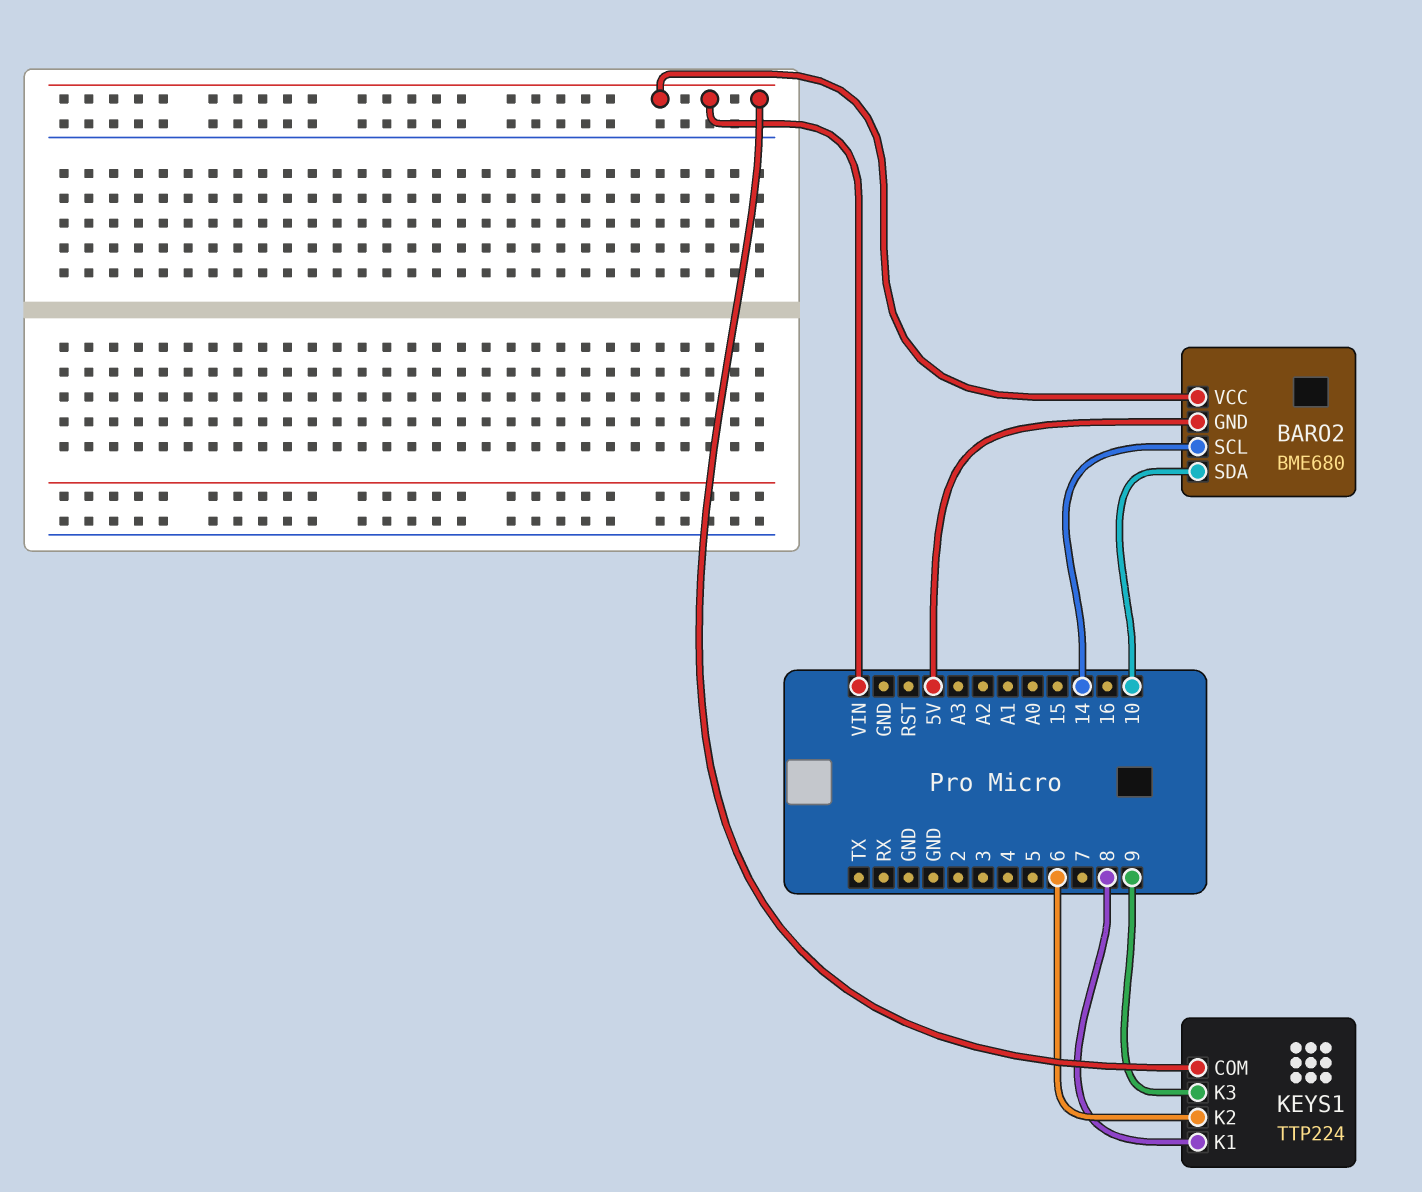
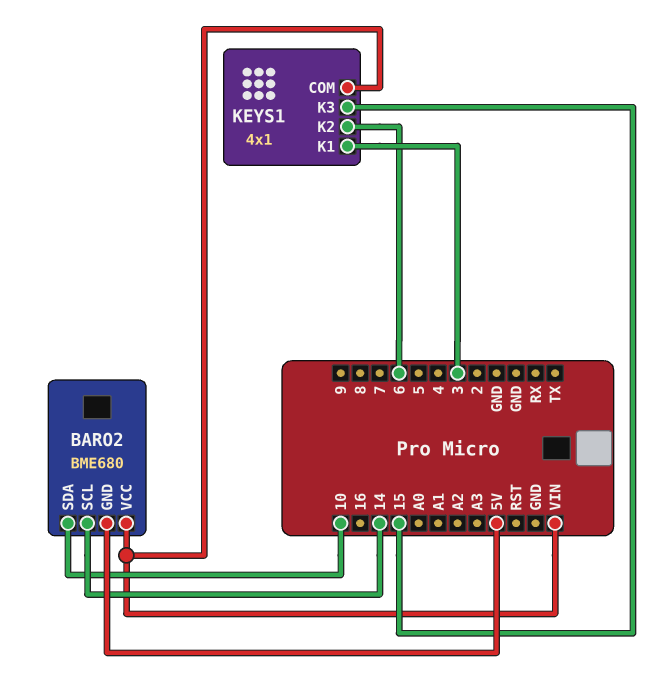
KEYS1: TTP224 -> 4x1
KEYS1 pin K1: 8 -> 3
KEYS1 pin K3: 9 -> 15

